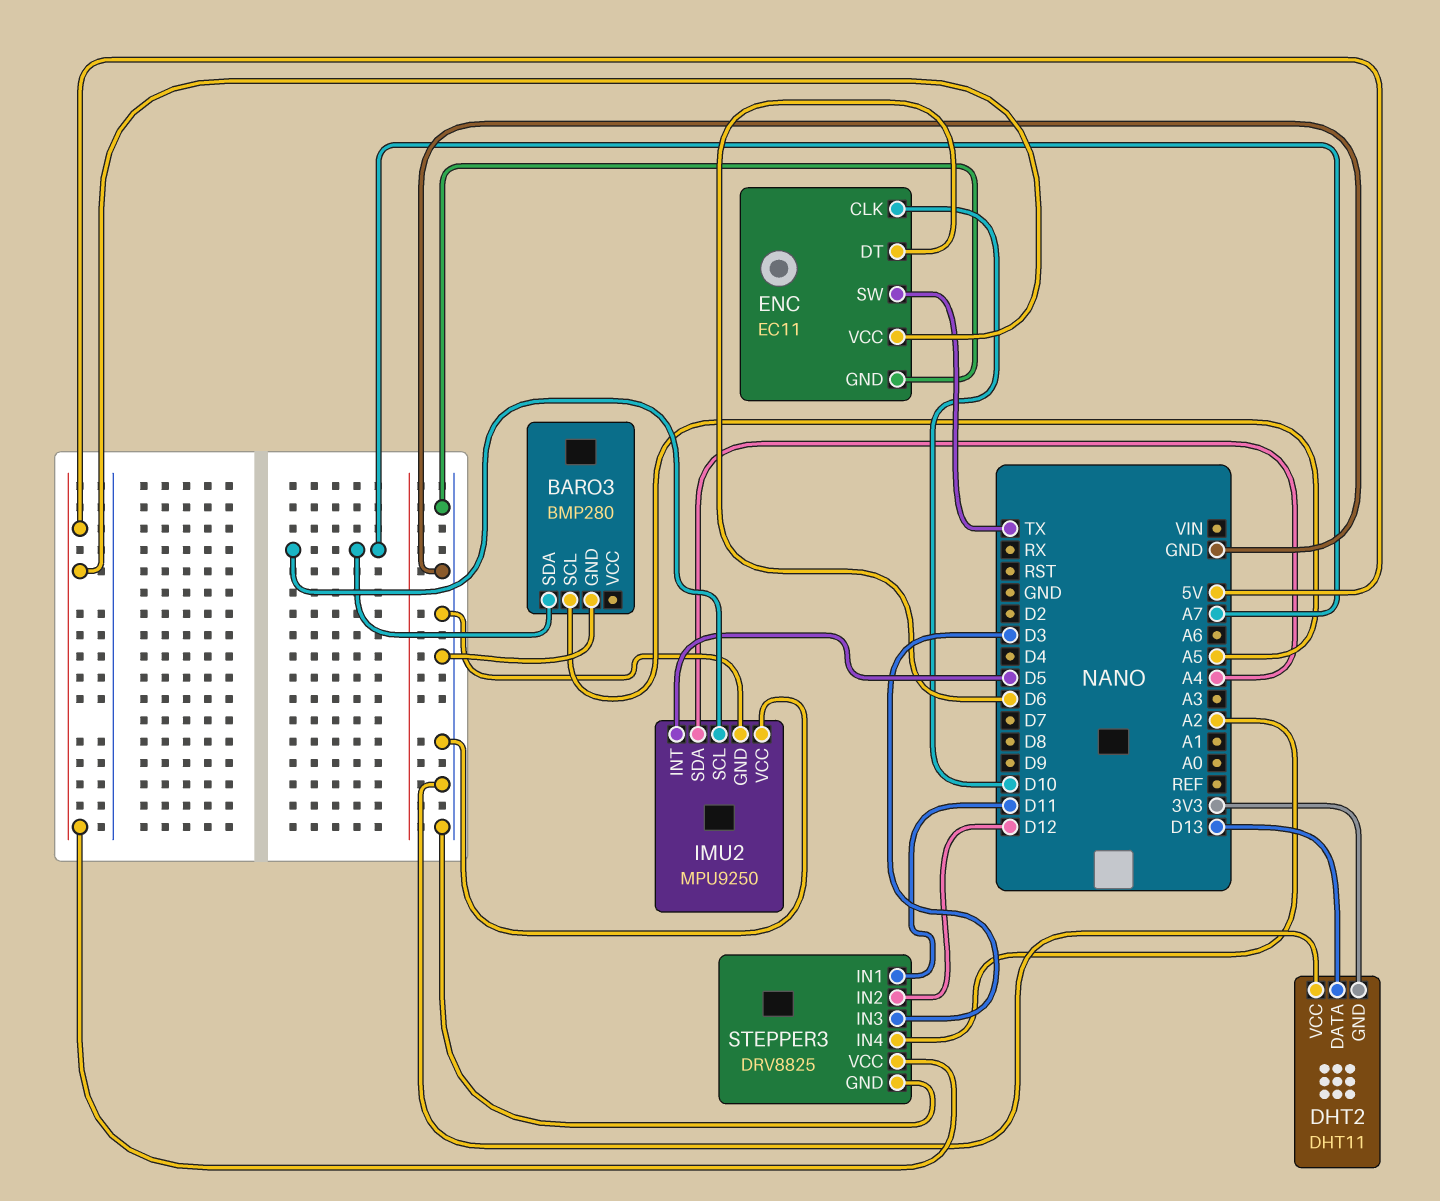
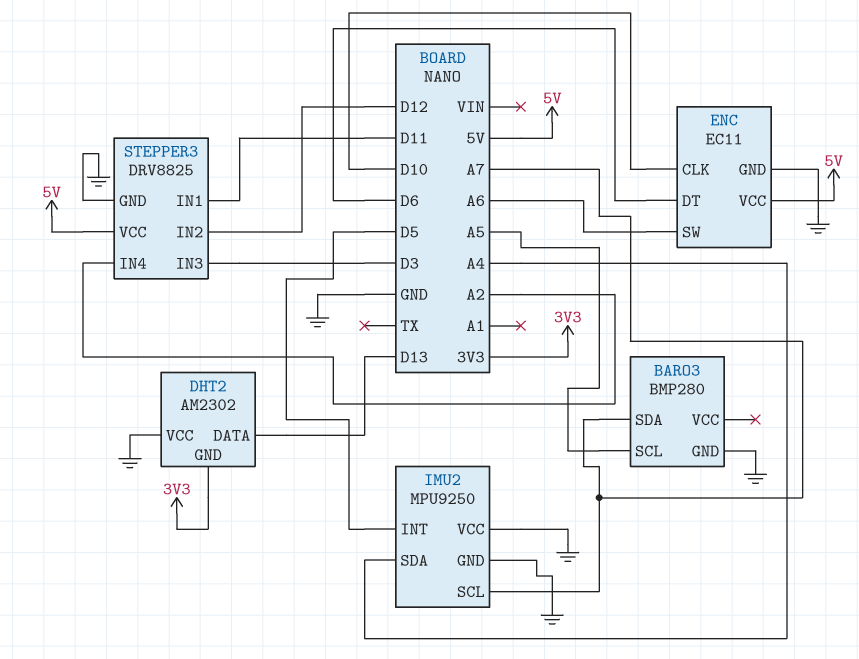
DHT2: DHT11 -> AM2302
ENC pin SW: TX -> A6

